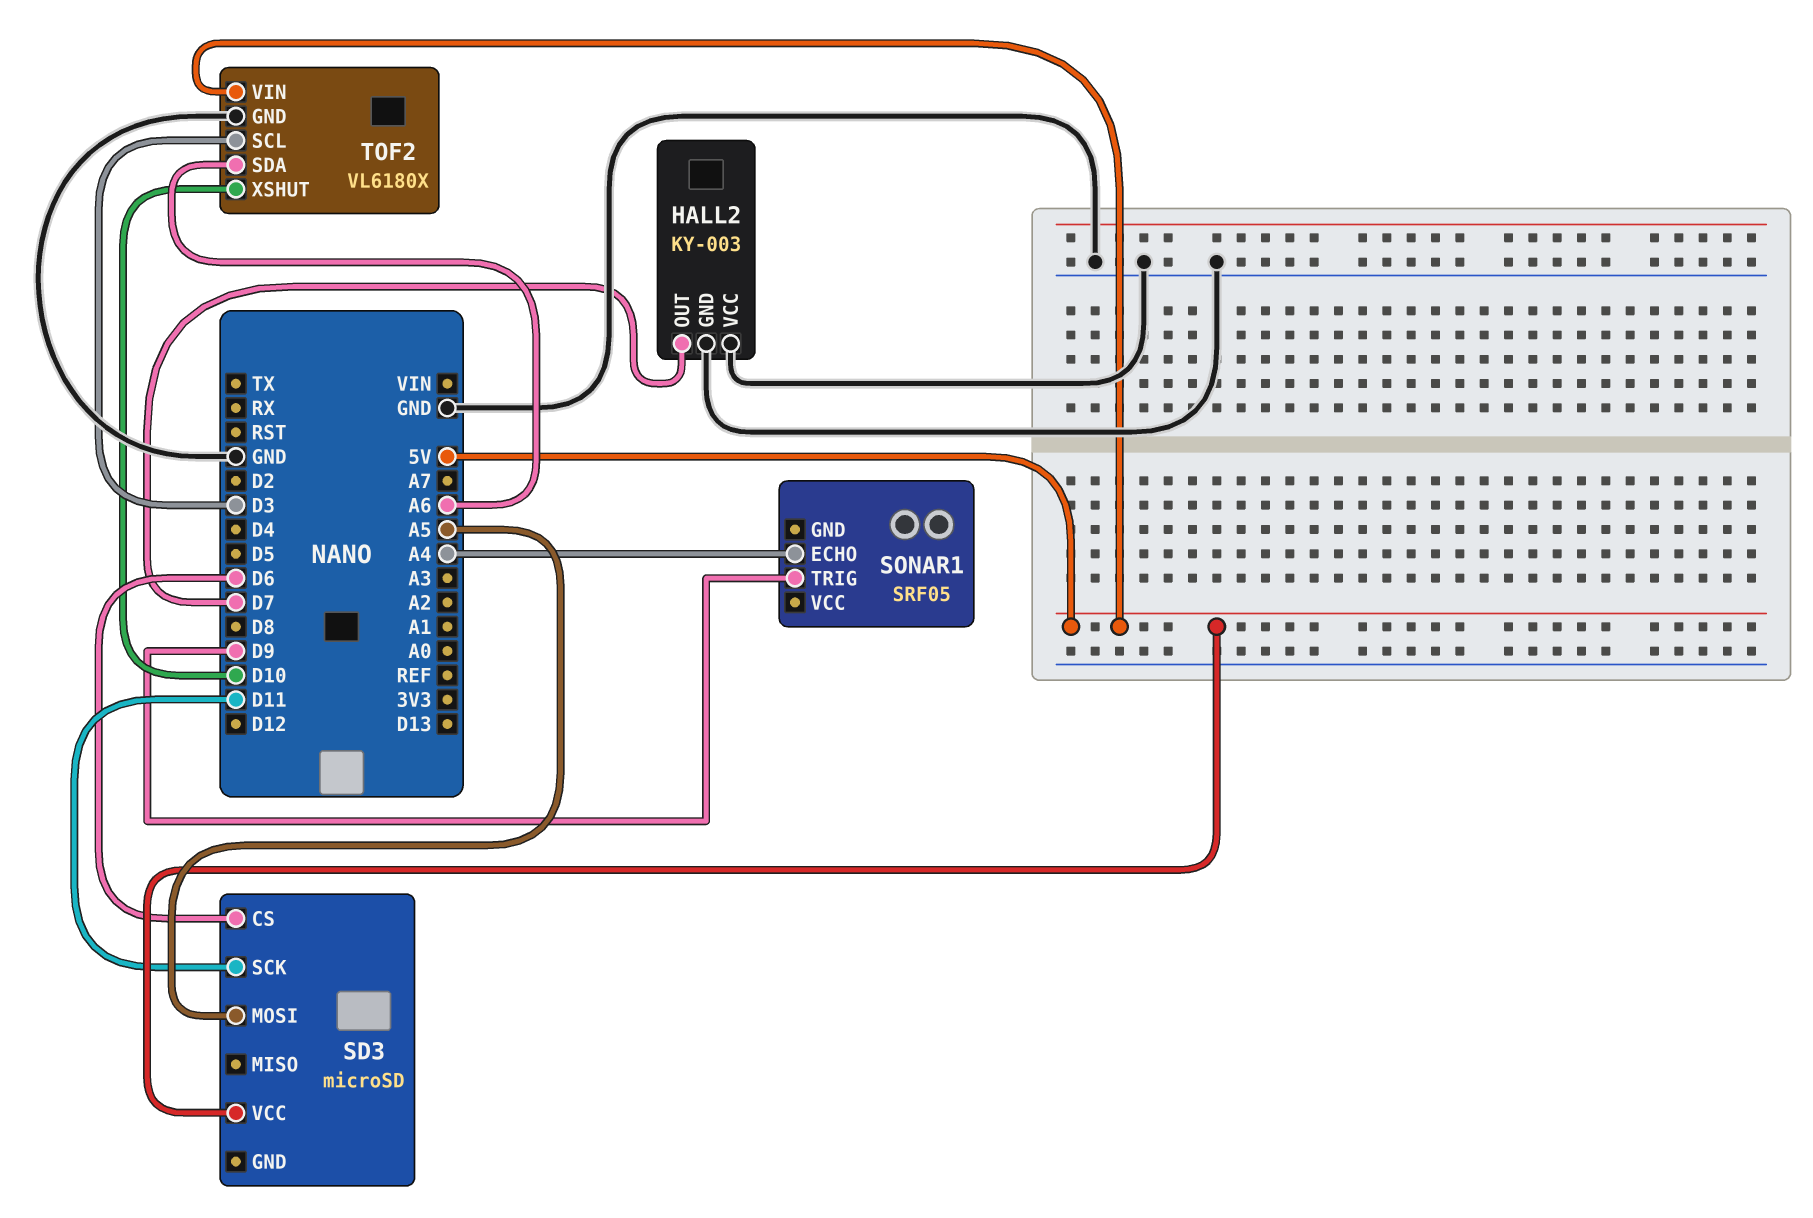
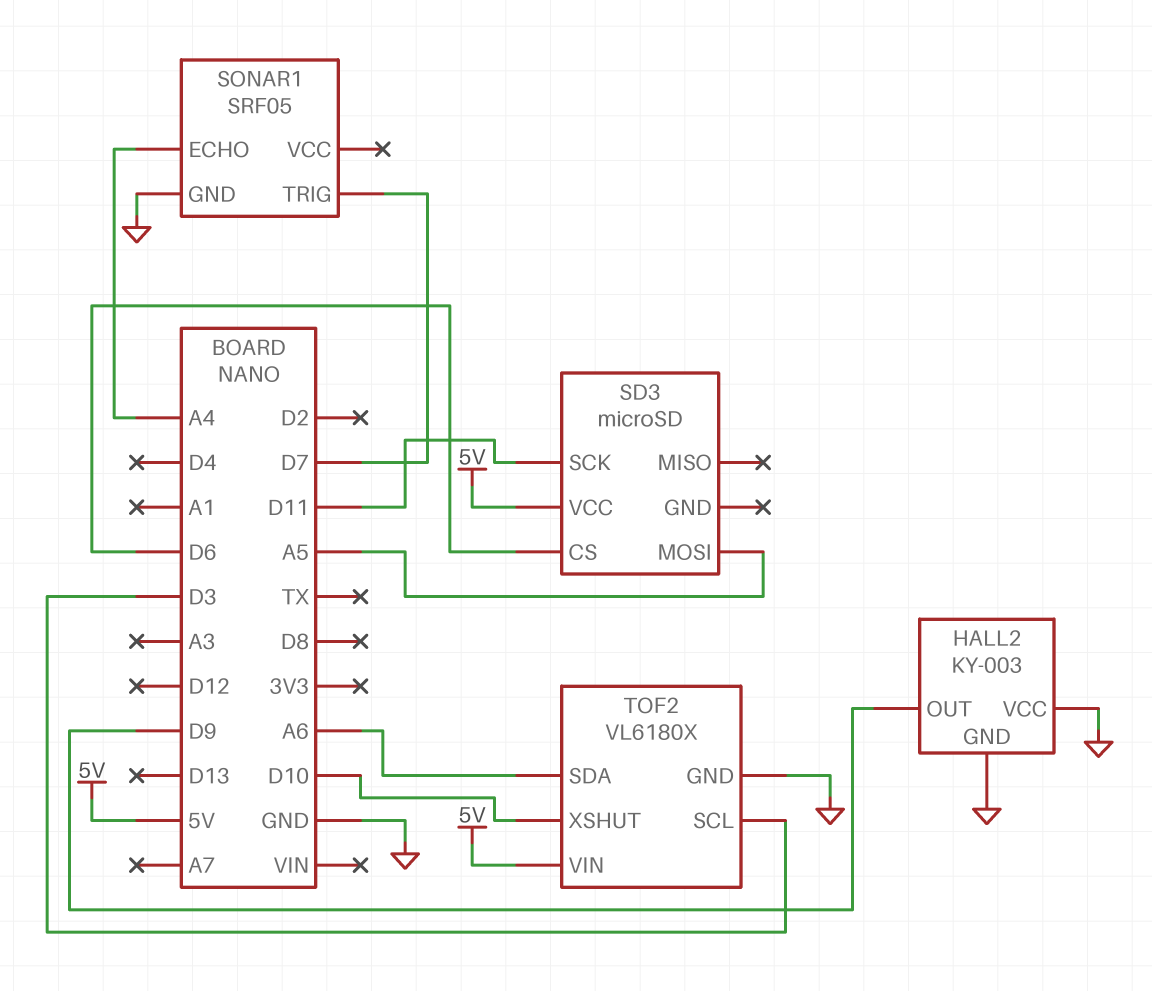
HALL2 pin OUT: D7 -> D9
SONAR1 pin GND: none -> GND
SONAR1 pin TRIG: D9 -> D7

